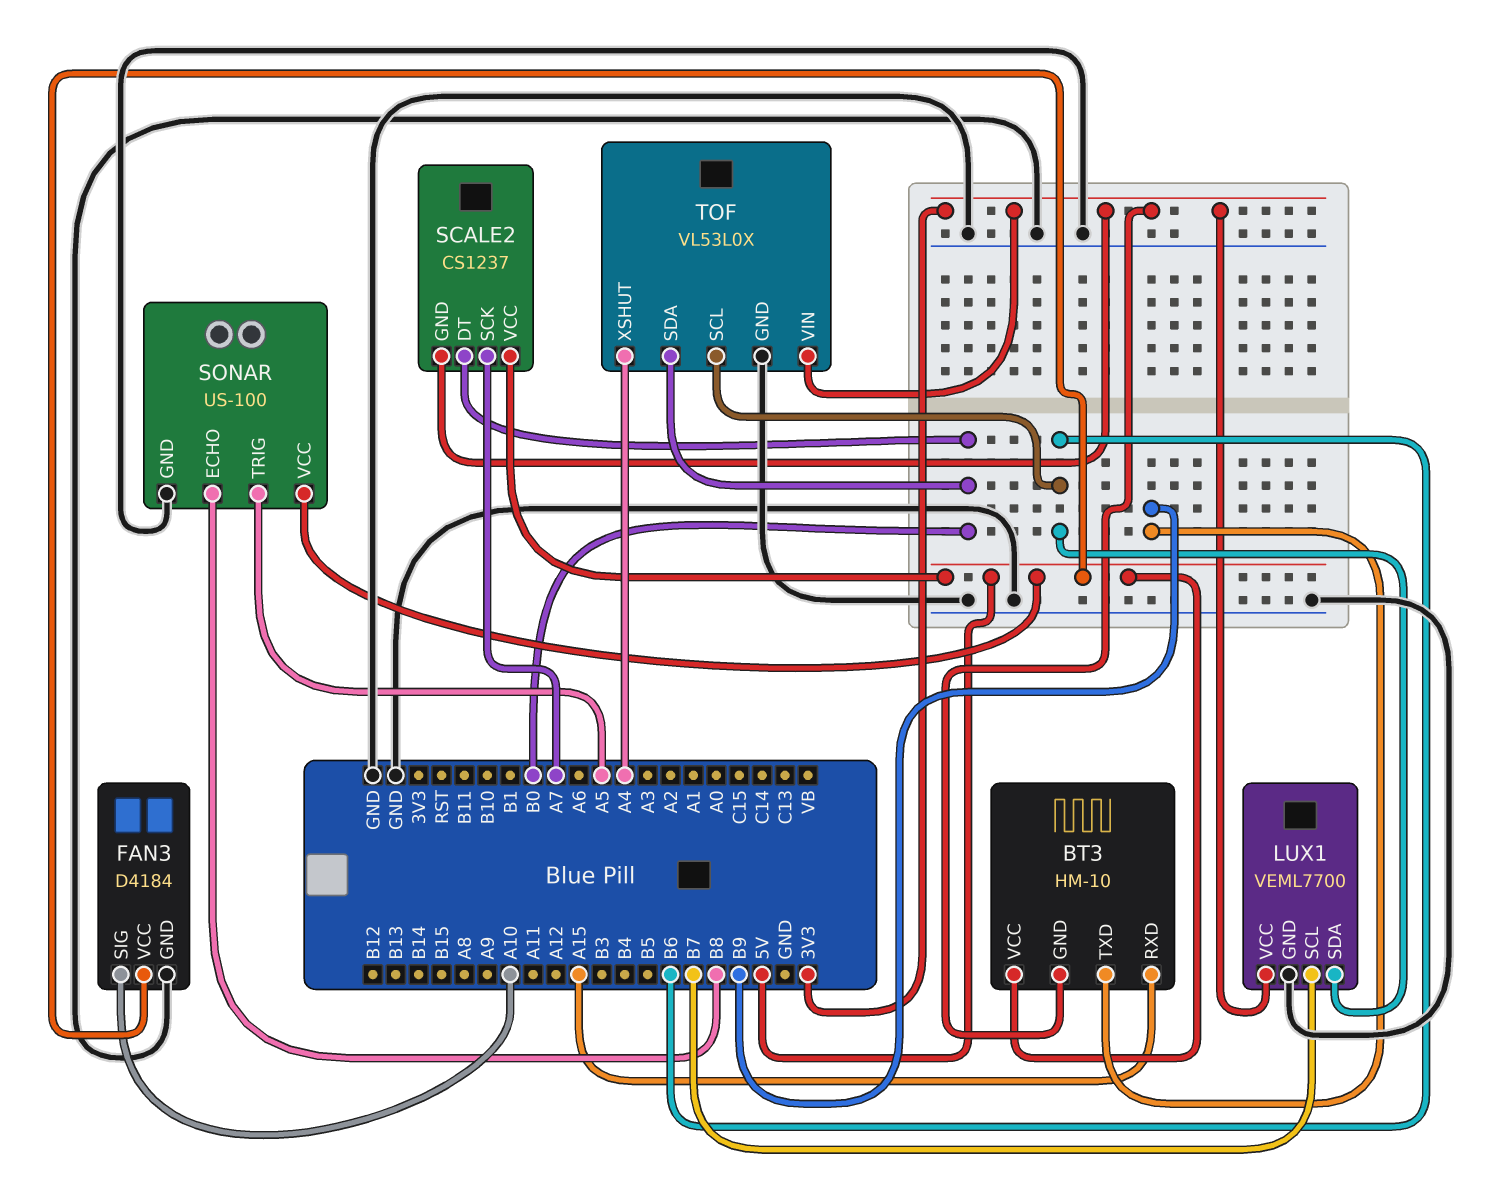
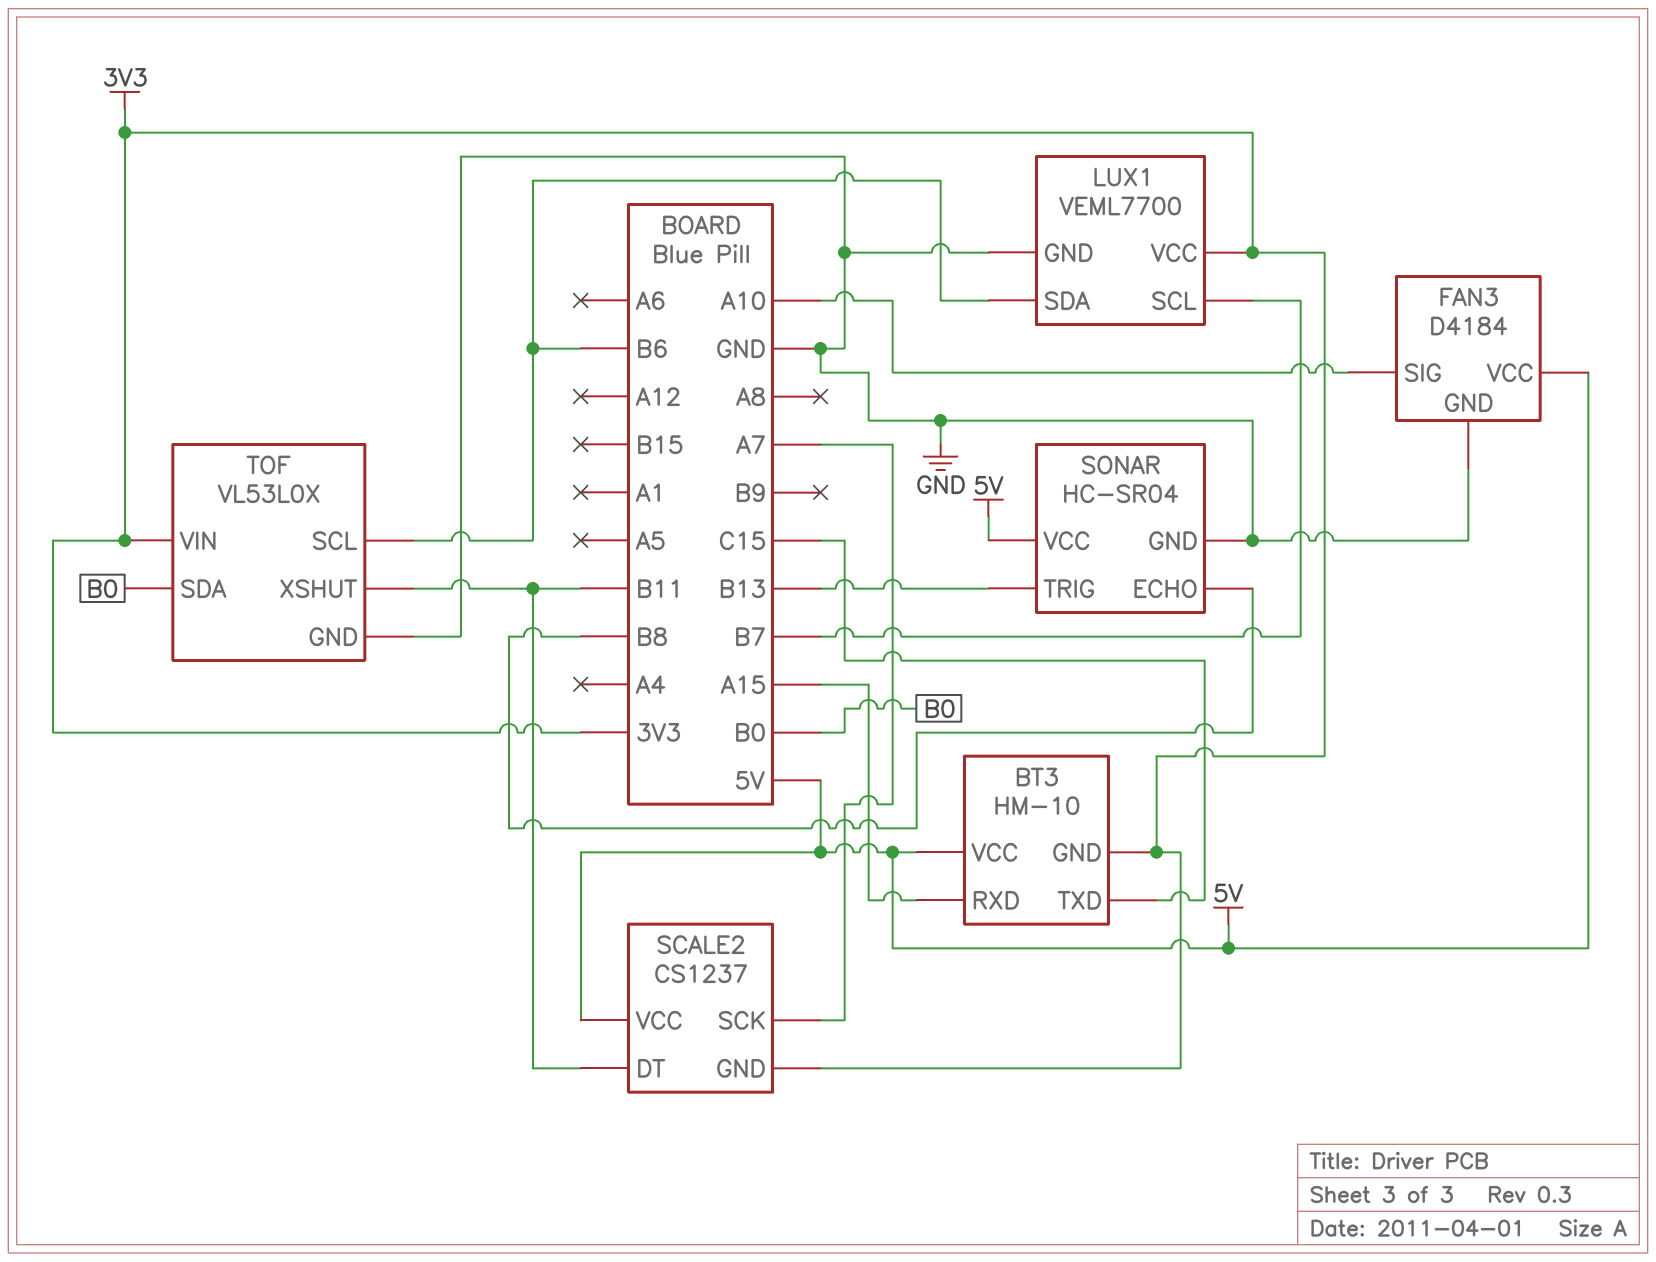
BT3 pin TXD: B9 -> C15
SCALE2 pin DT: B0 -> B11
SONAR: US-100 -> HC-SR04
SONAR pin TRIG: A5 -> B13
TOF pin XSHUT: A4 -> B11

